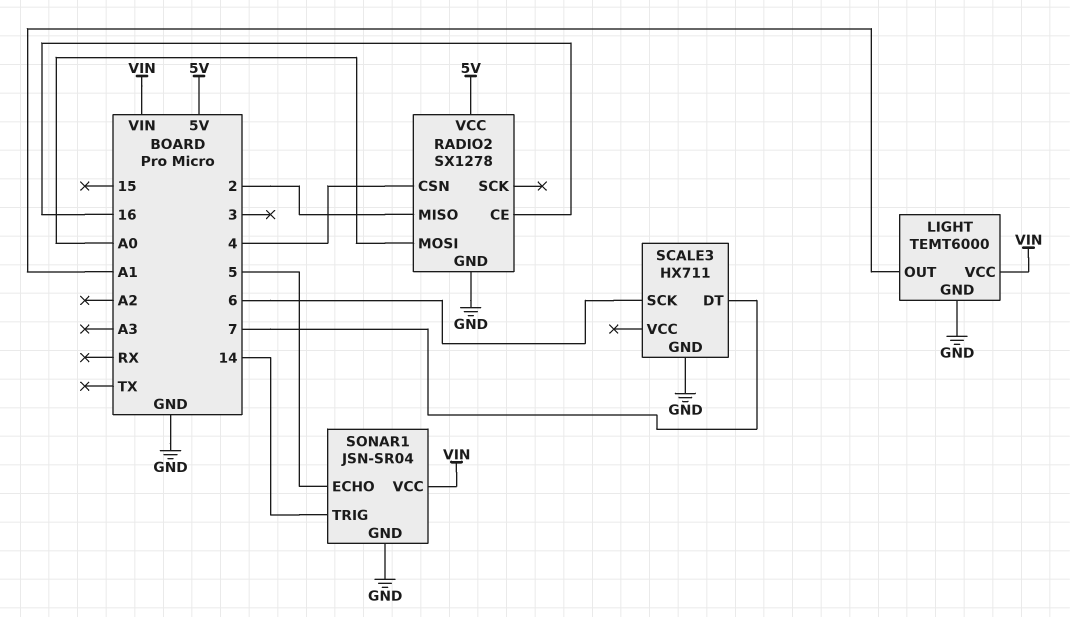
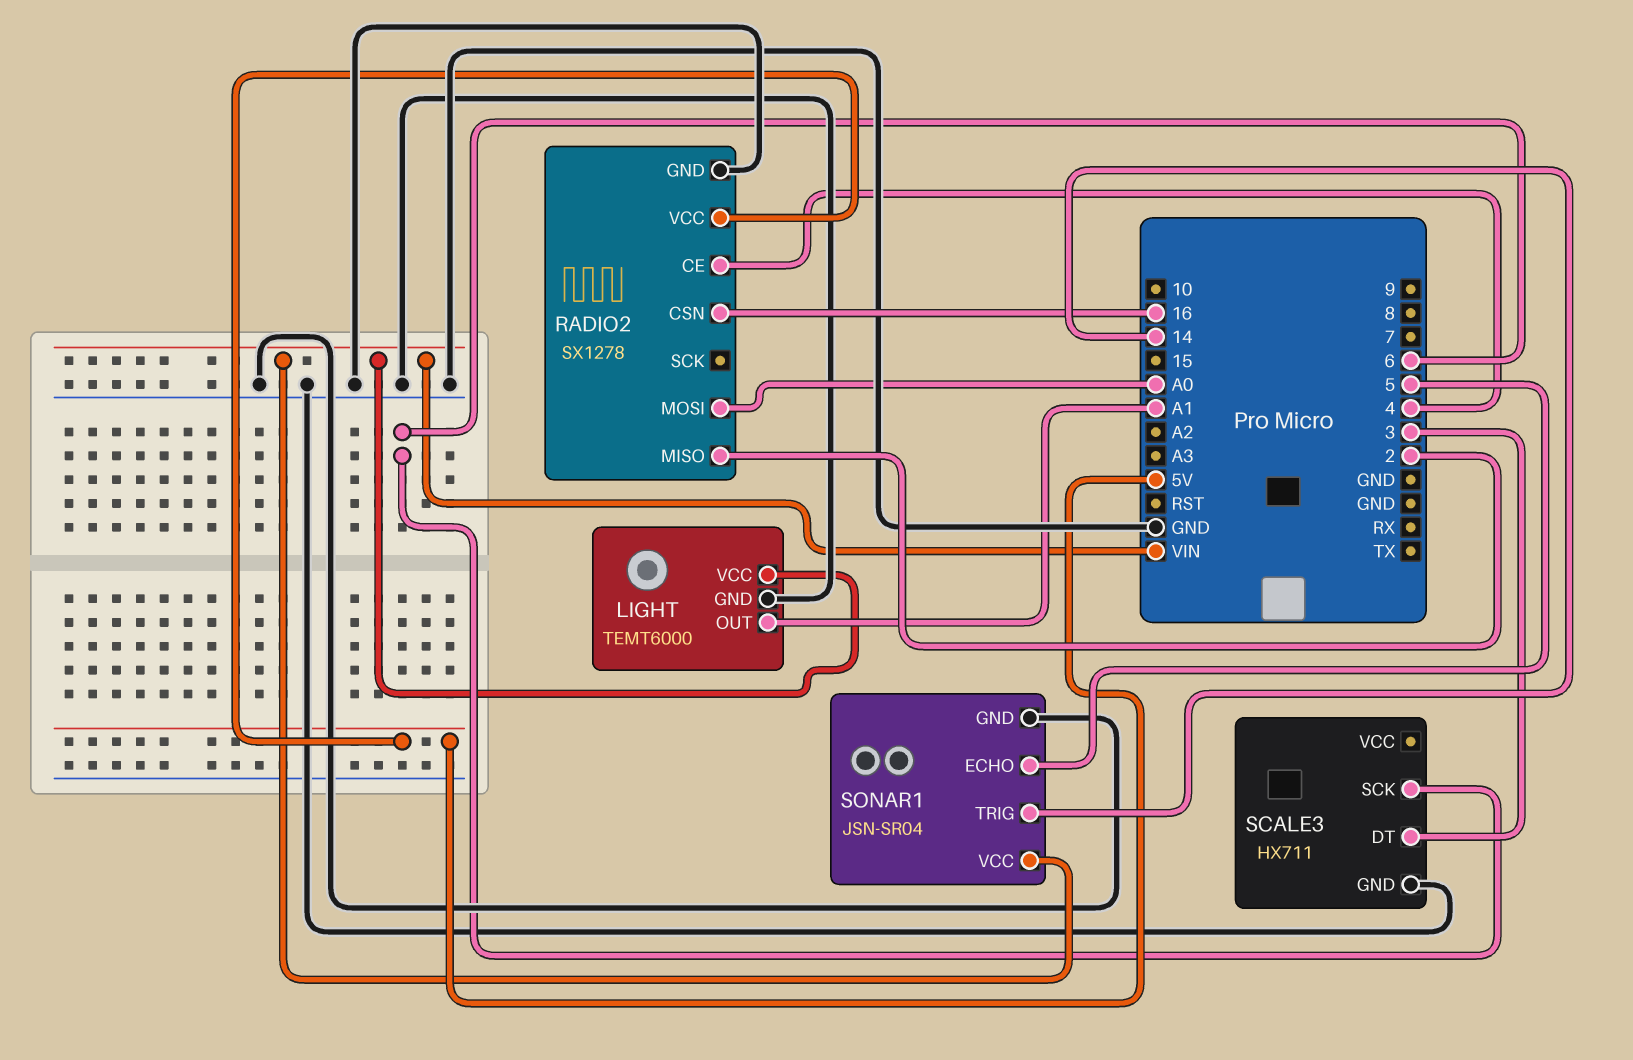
RADIO2 pin CE: 16 -> 4
RADIO2 pin CSN: 4 -> 16
SCALE3 pin DT: 7 -> 3

